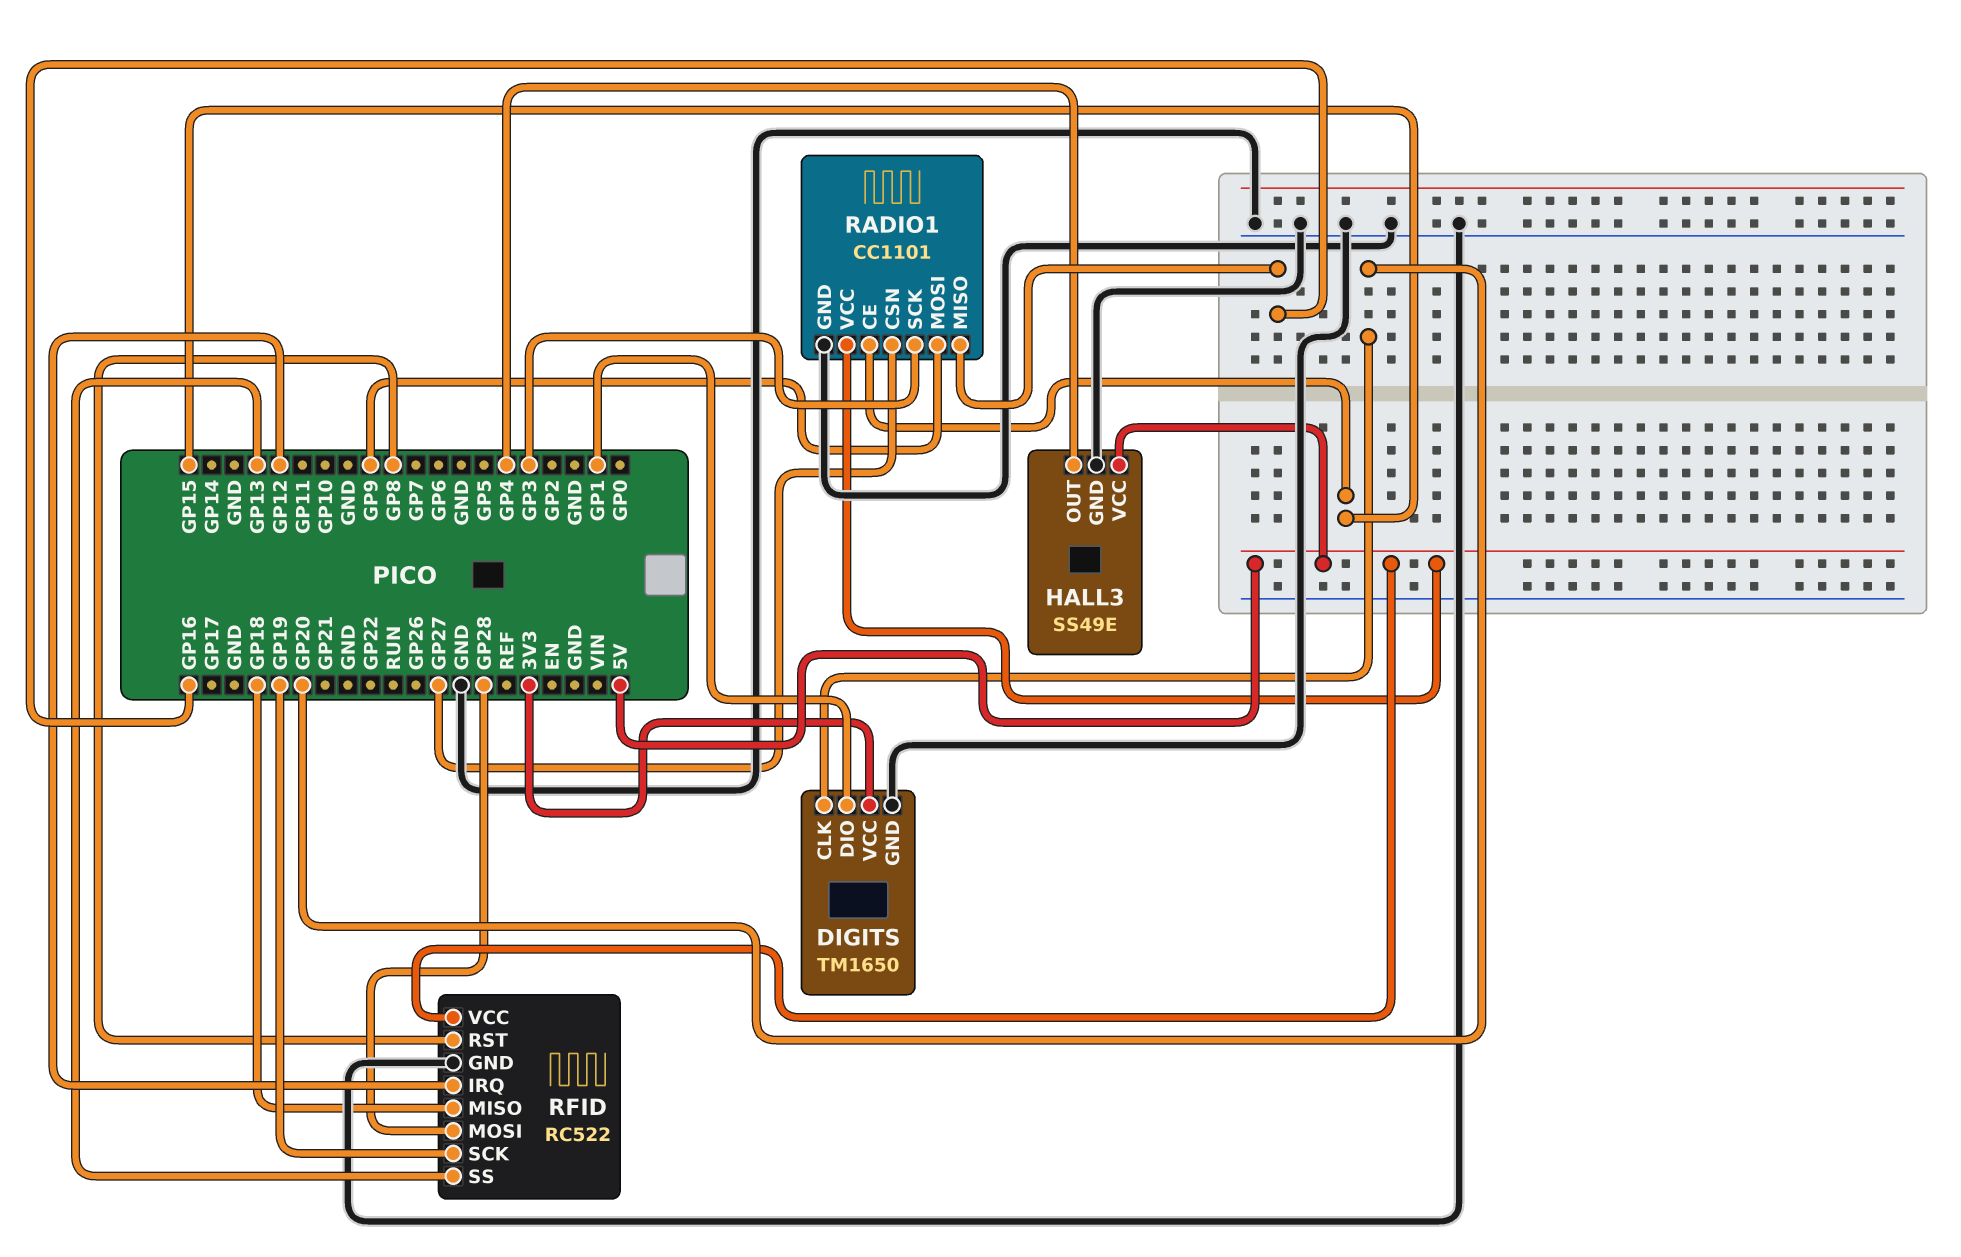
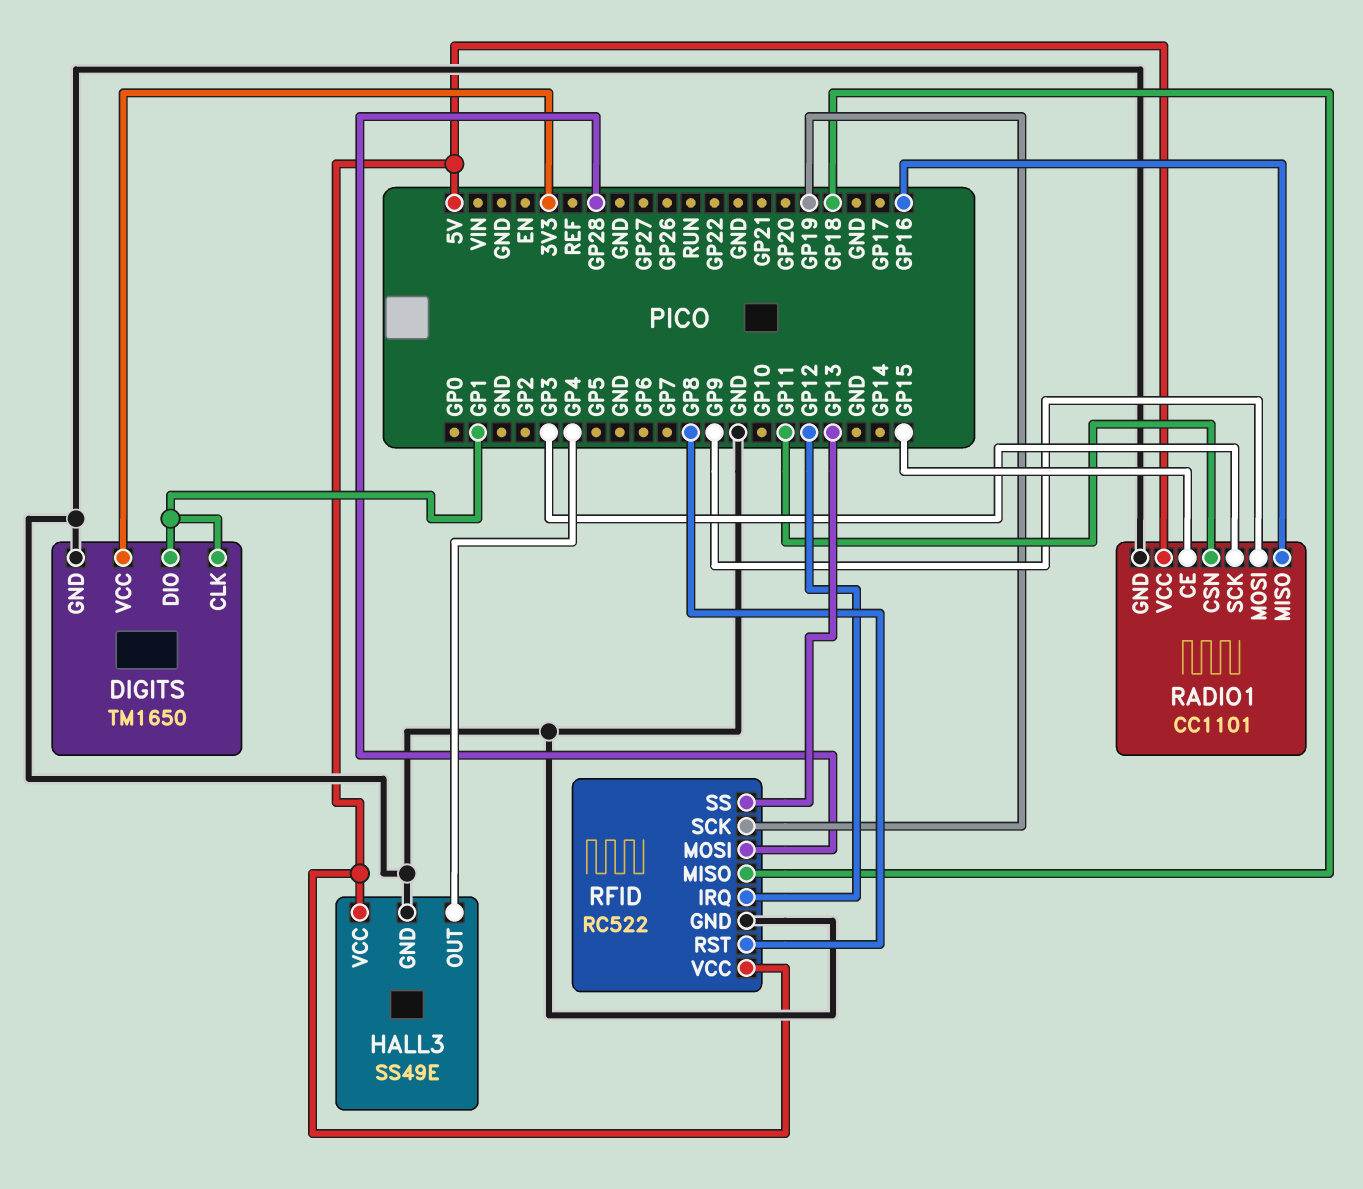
DIGITS pin CLK: GP20 -> GP1
RADIO1 pin CSN: GP27 -> GP11

